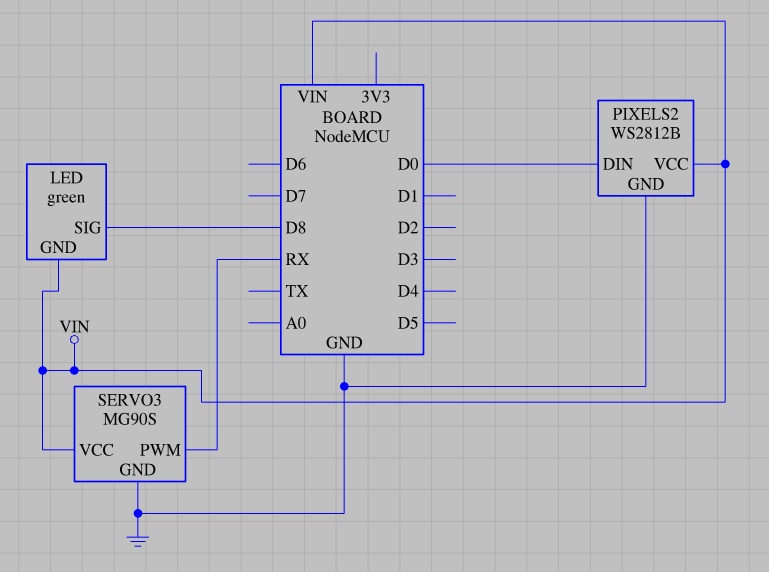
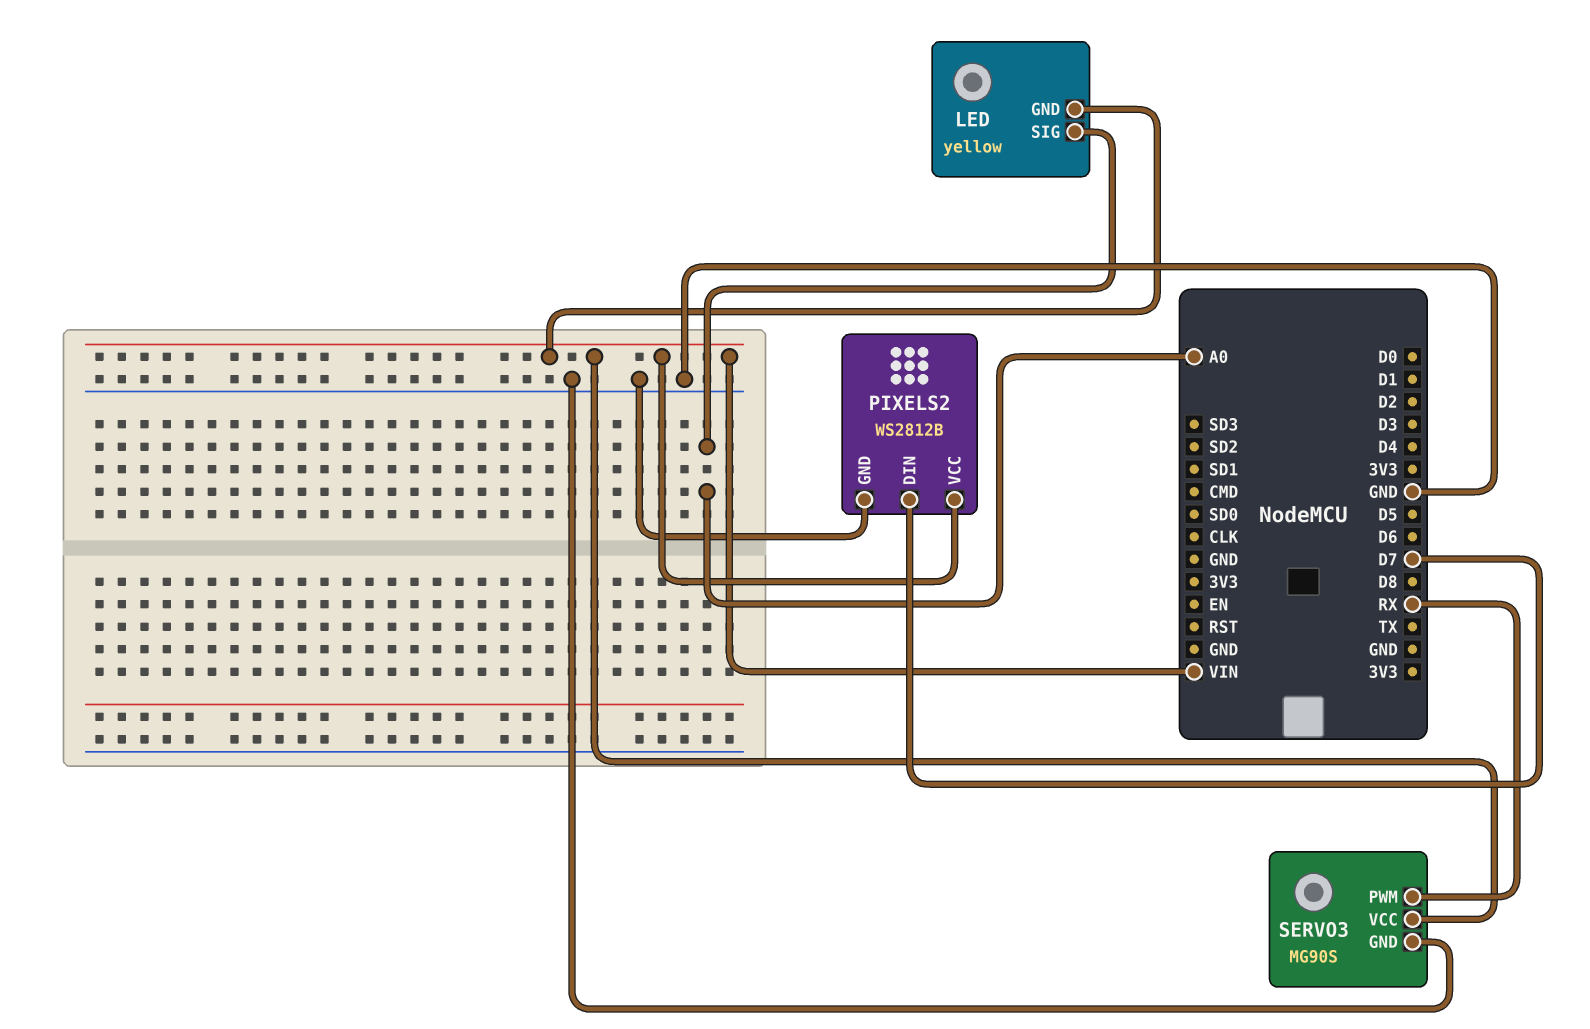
LED: green -> yellow
LED pin SIG: D8 -> A0
PIXELS2 pin DIN: D0 -> D7

